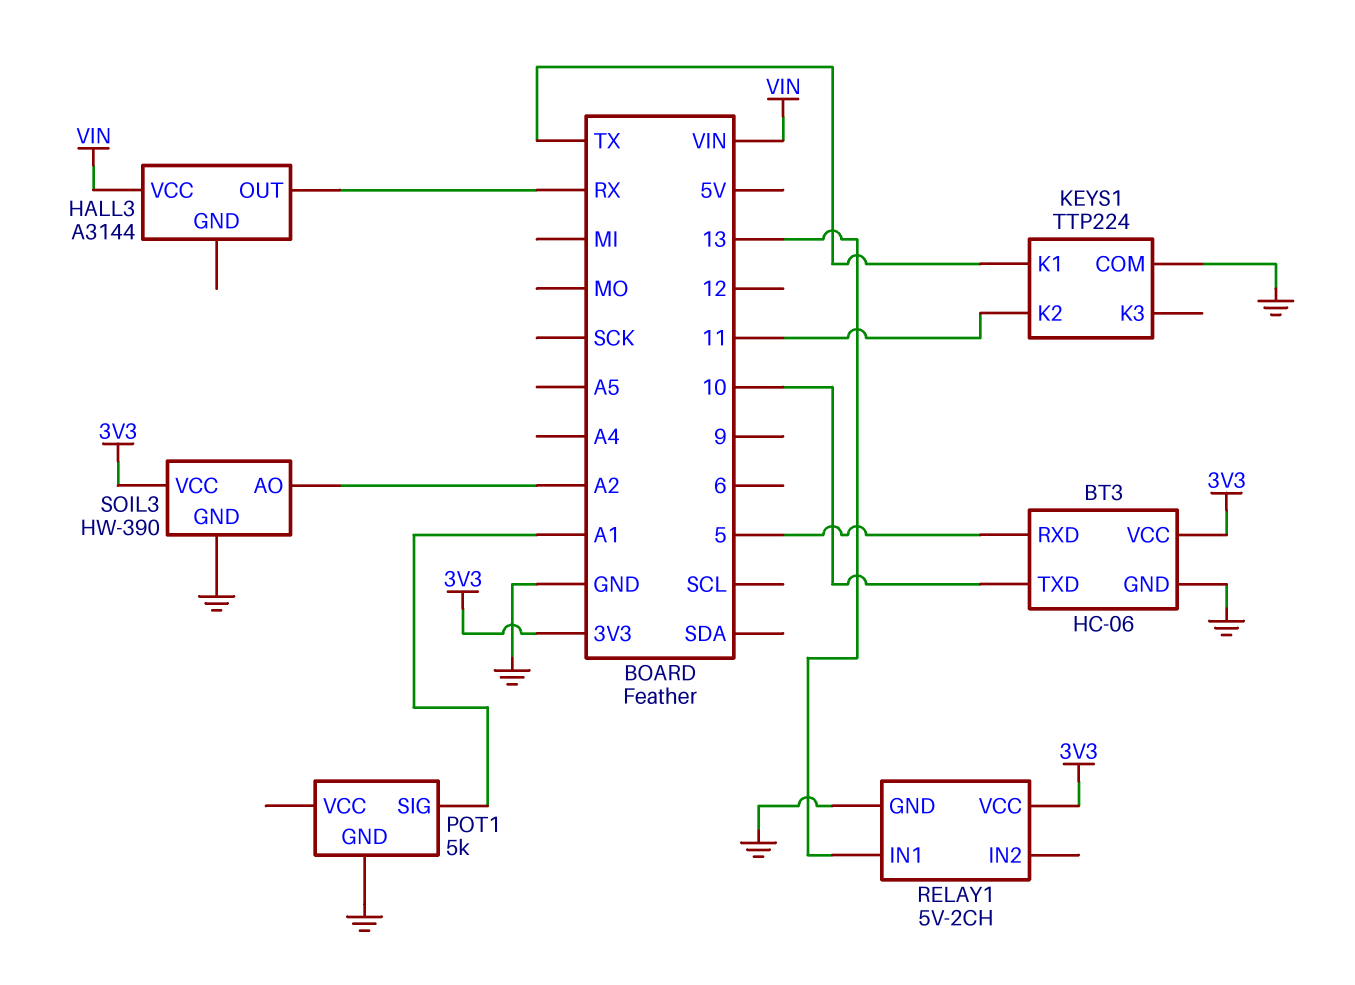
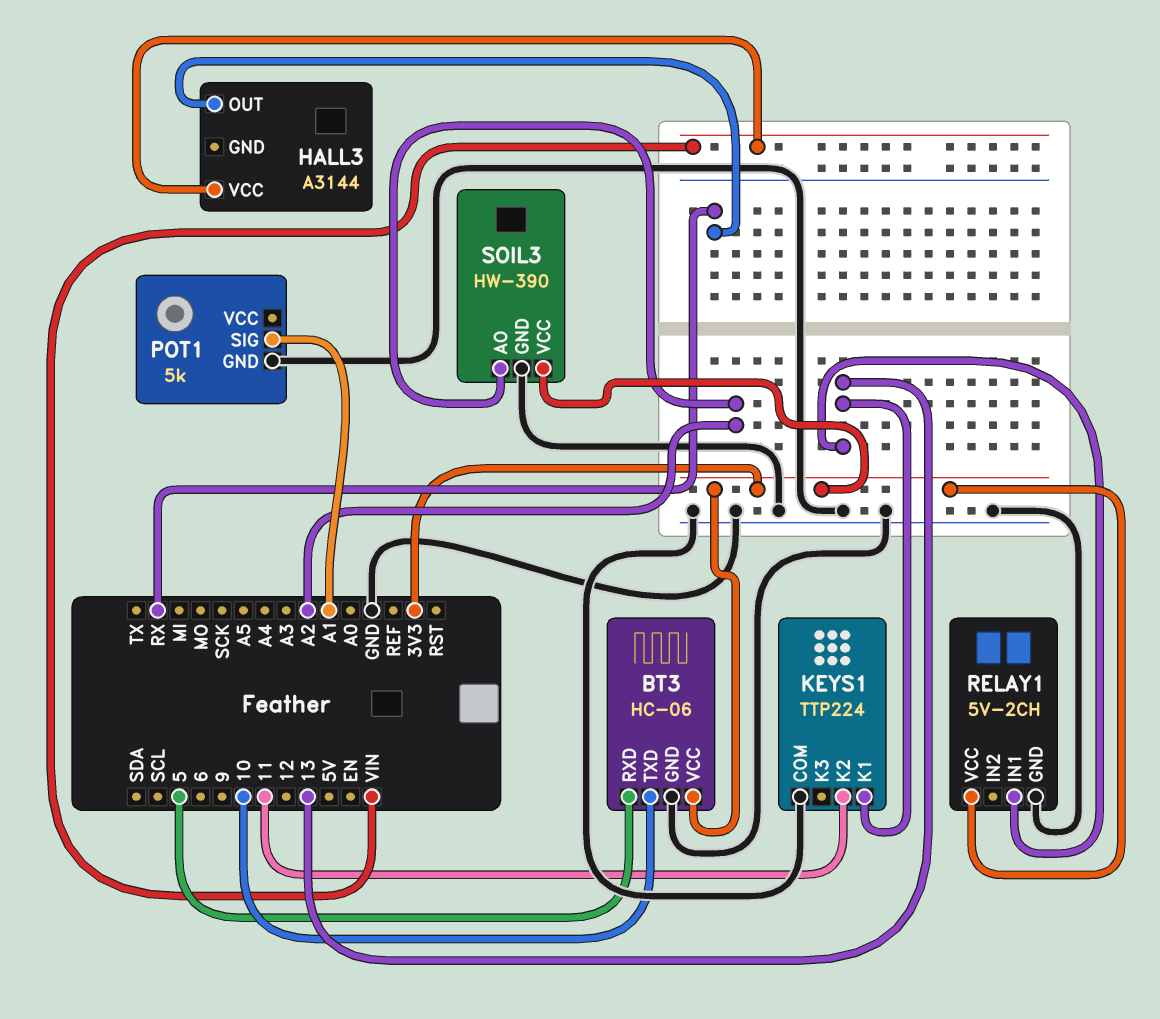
KEYS1 pin K1: TX -> 13

